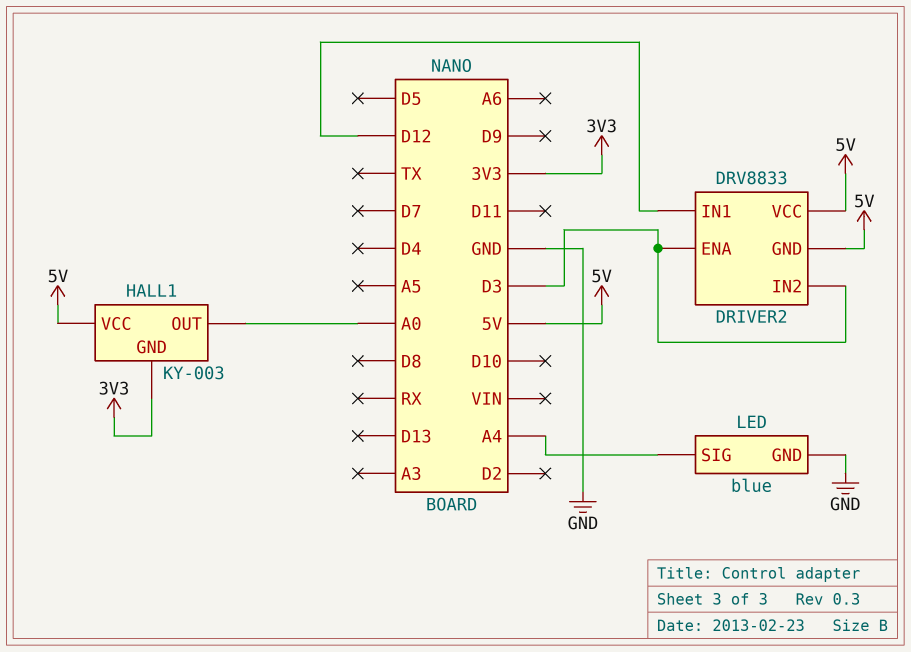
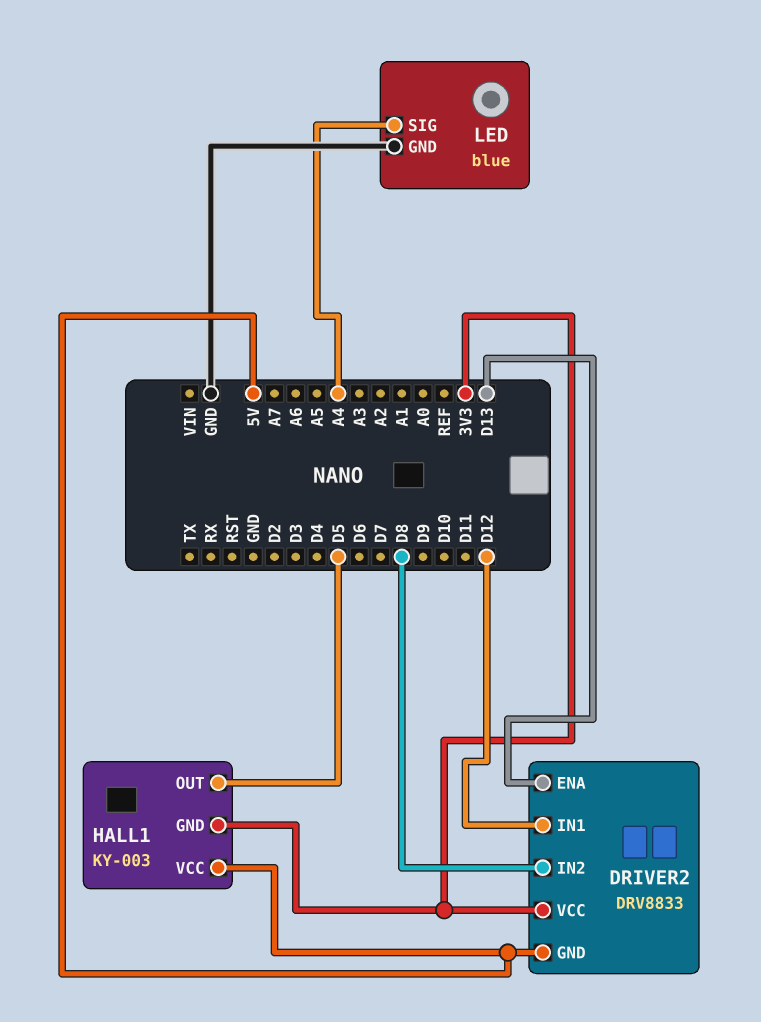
DRIVER2 pin ENA: D3 -> D13
DRIVER2 pin IN2: D3 -> D8
DRIVER2 pin VCC: 5V -> 3V3
HALL1 pin OUT: A0 -> D5

